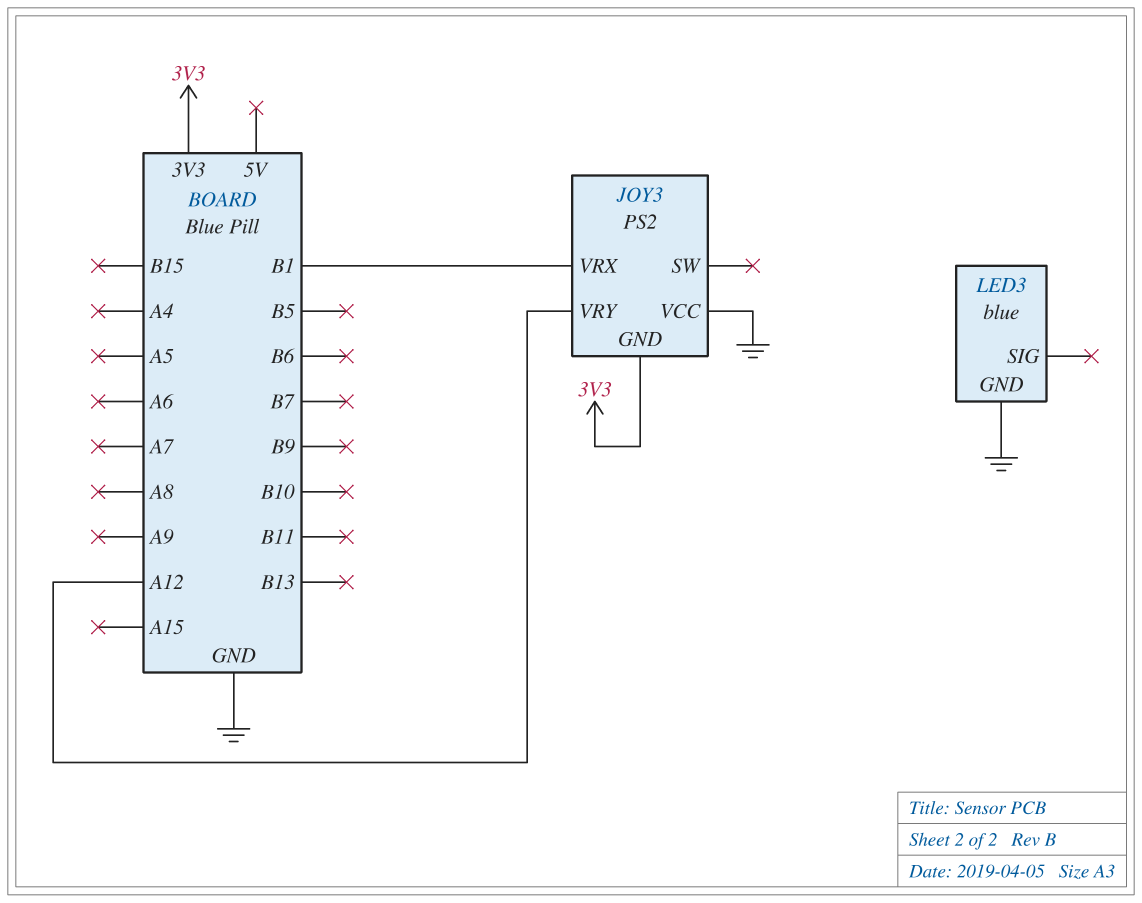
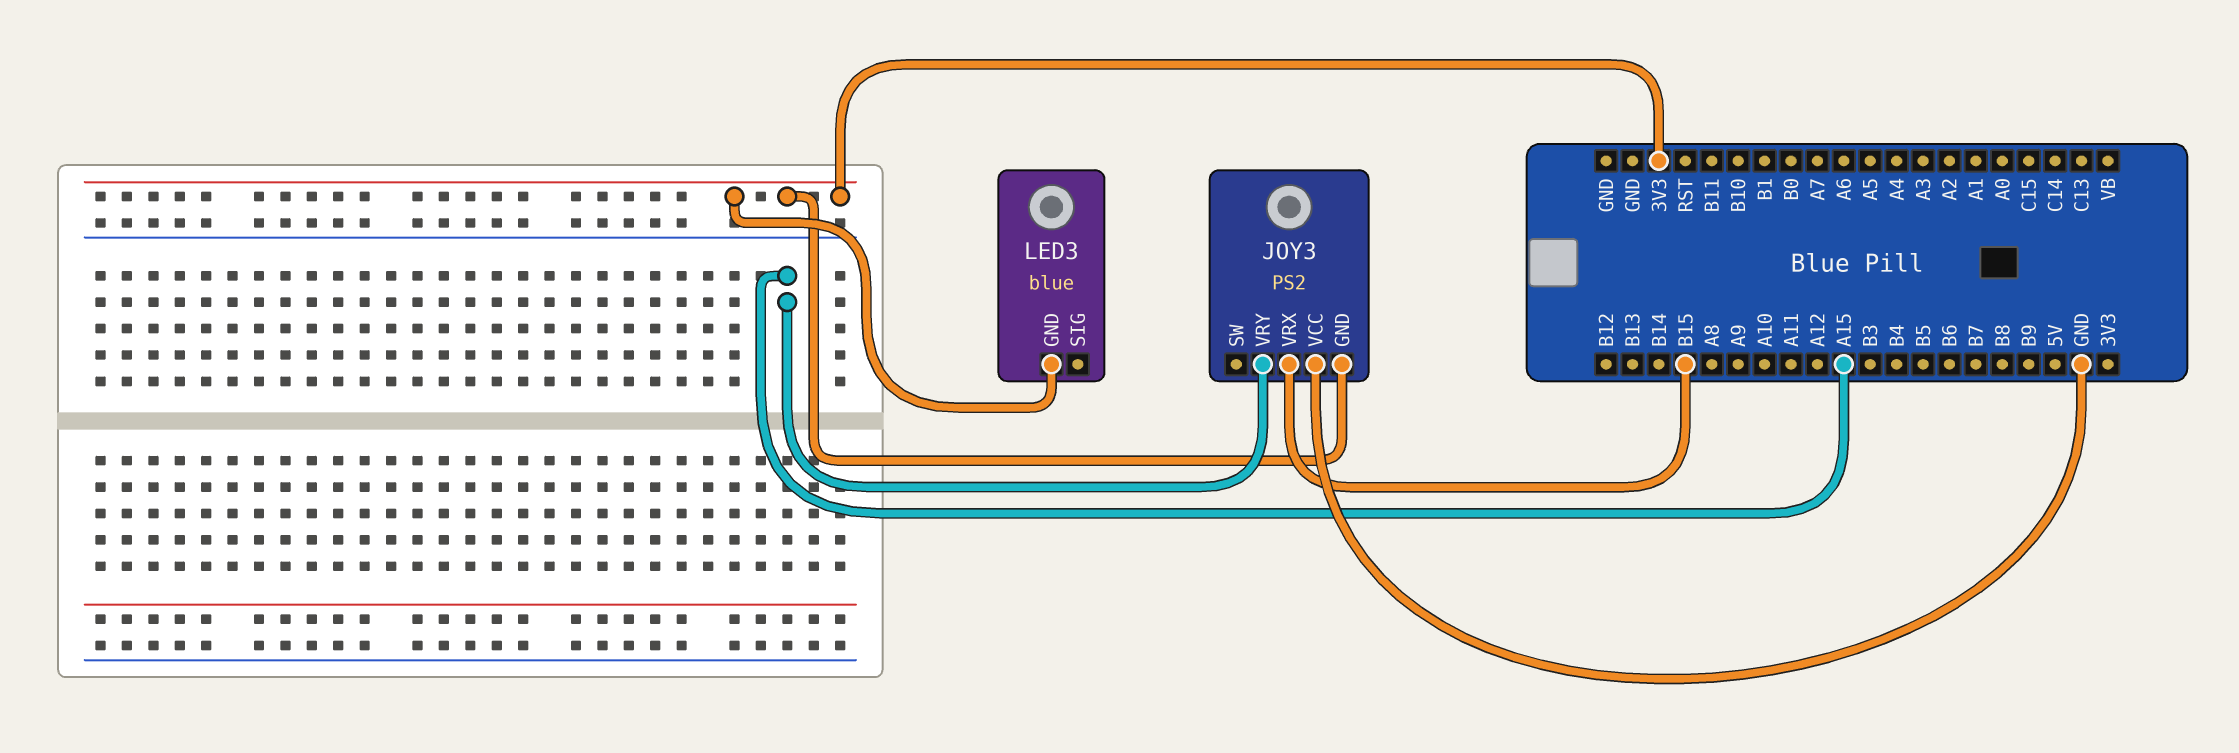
JOY3 pin VRX: B1 -> B15
JOY3 pin VRY: A12 -> A15
LED3 pin GND: GND -> 3V3

